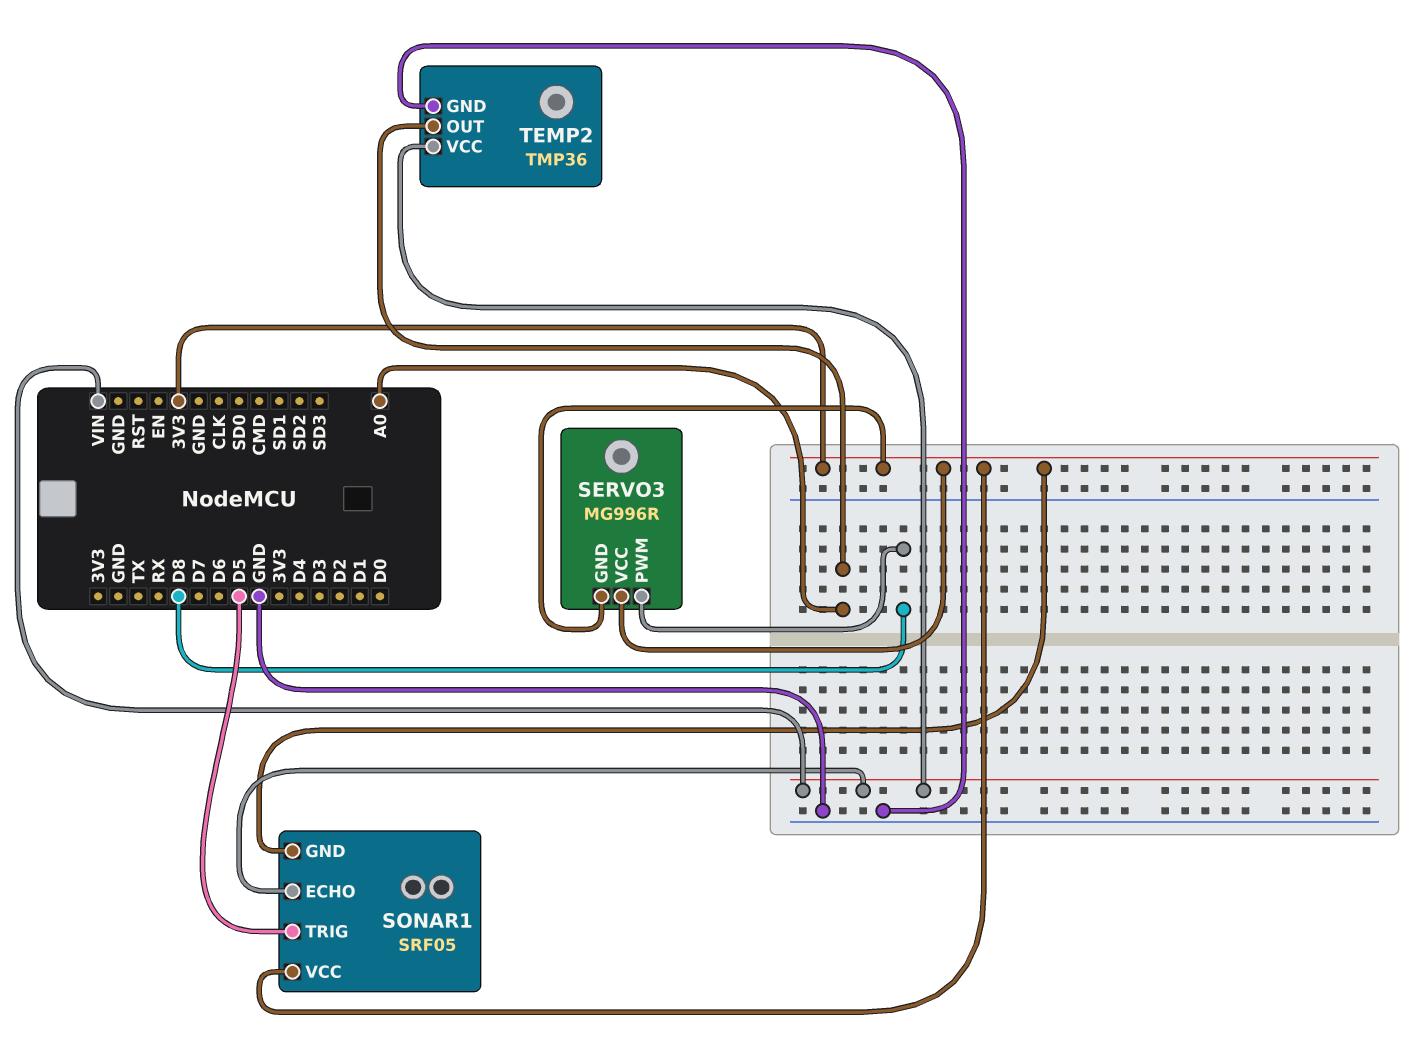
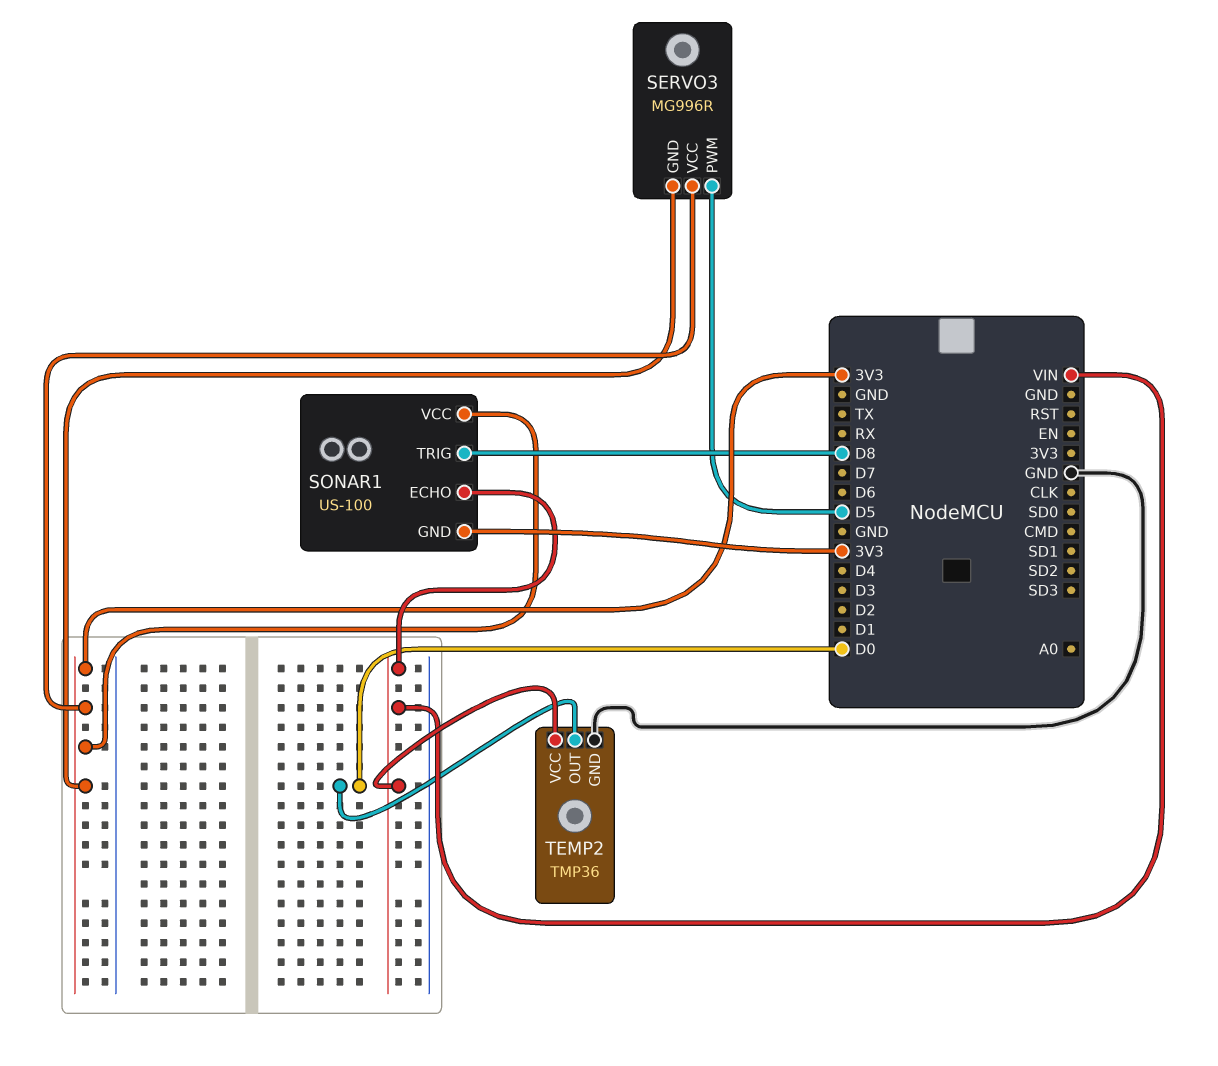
SERVO3 pin PWM: D8 -> D5
SONAR1: SRF05 -> US-100
SONAR1 pin TRIG: D5 -> D8
TEMP2 pin OUT: A0 -> D0

